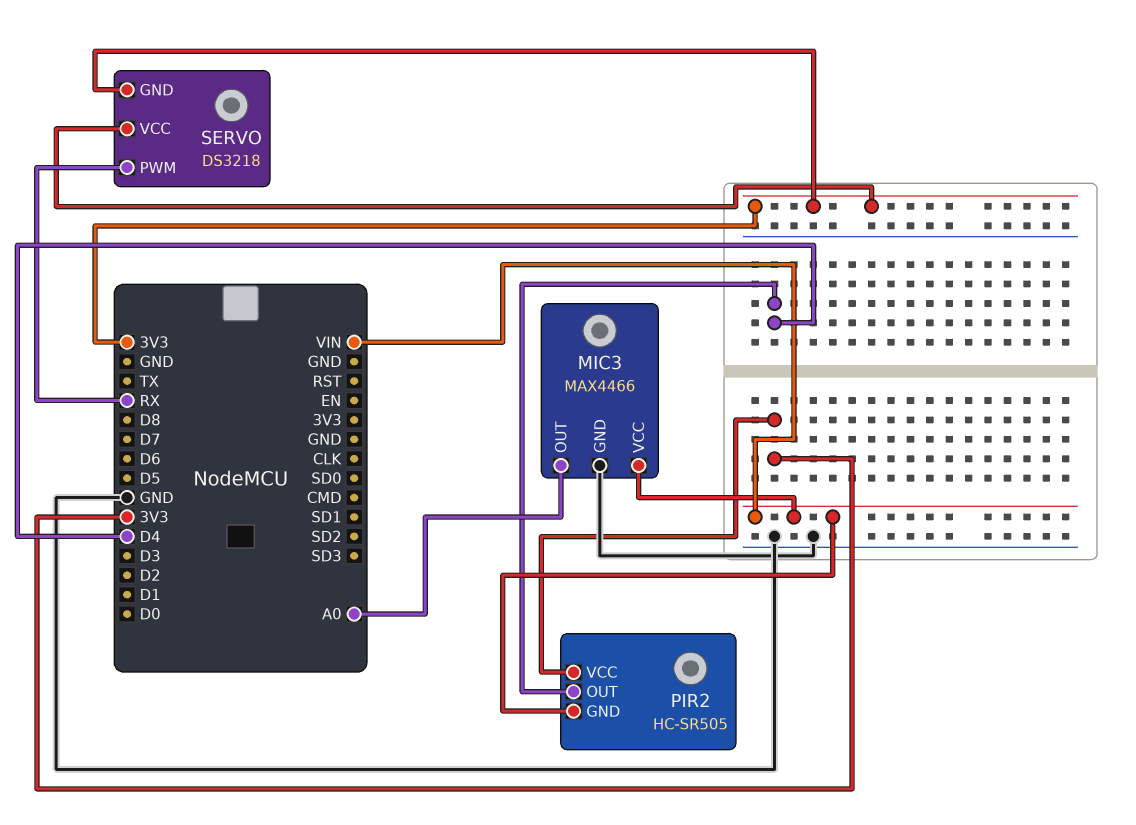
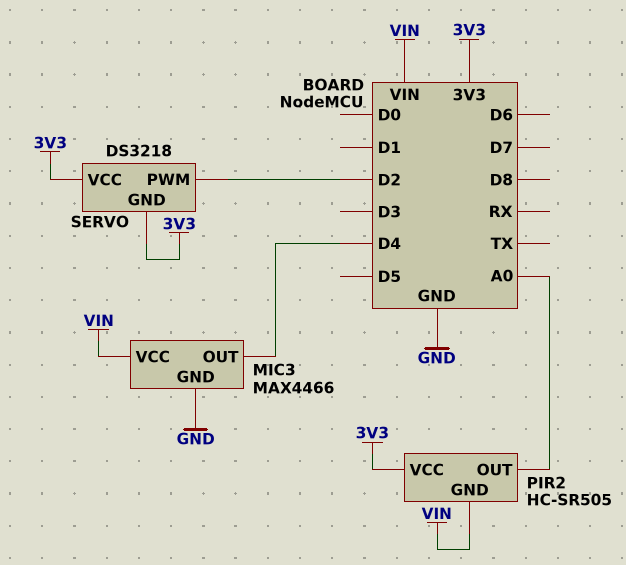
MIC3 pin OUT: A0 -> D4
PIR2 pin OUT: D4 -> A0
SERVO pin PWM: RX -> D2

